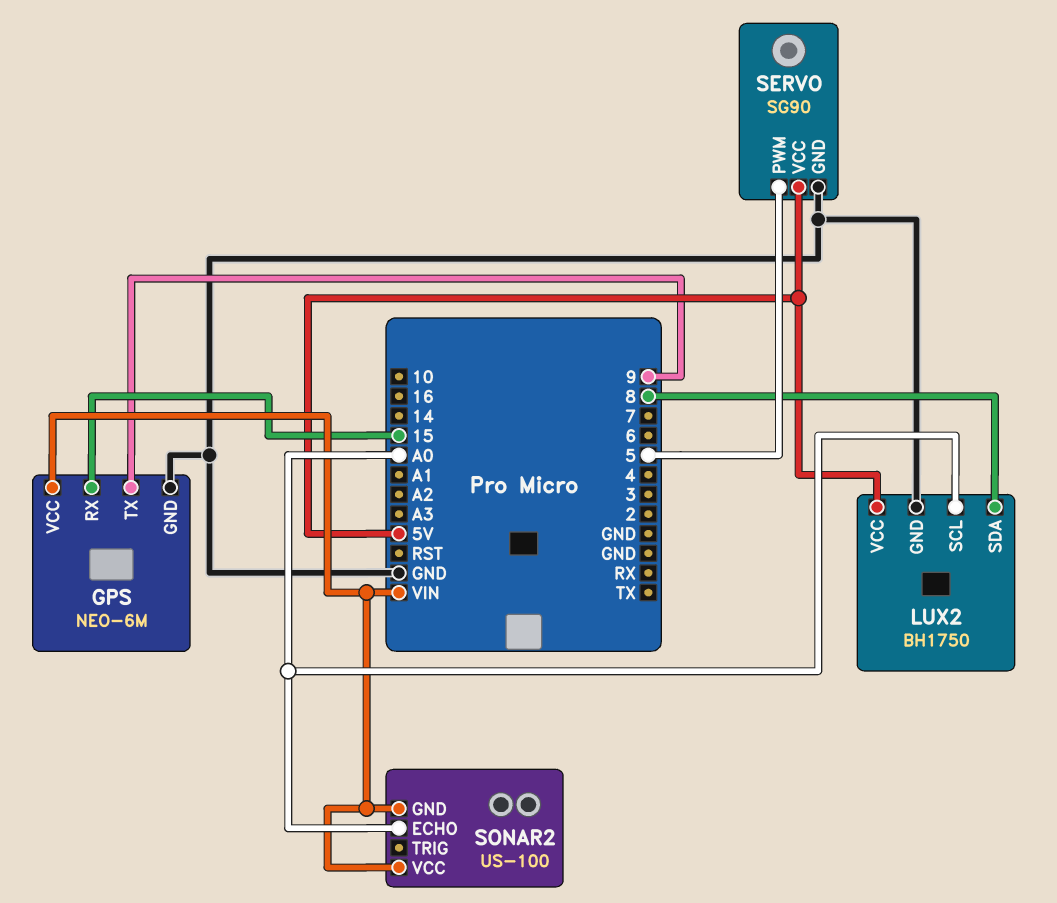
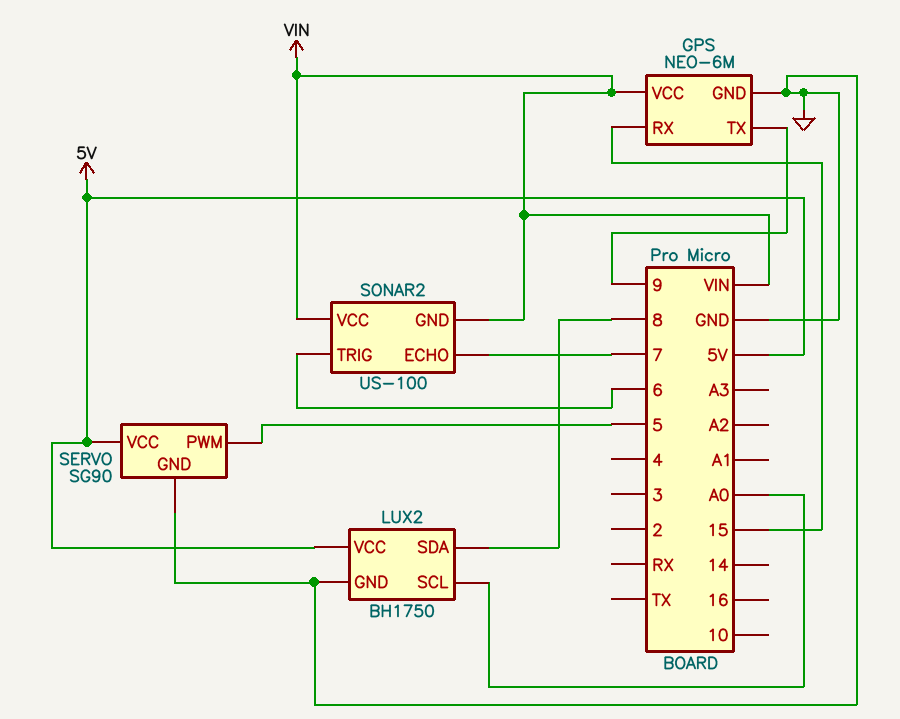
SONAR2 pin ECHO: A0 -> 7
SONAR2 pin TRIG: none -> 6

